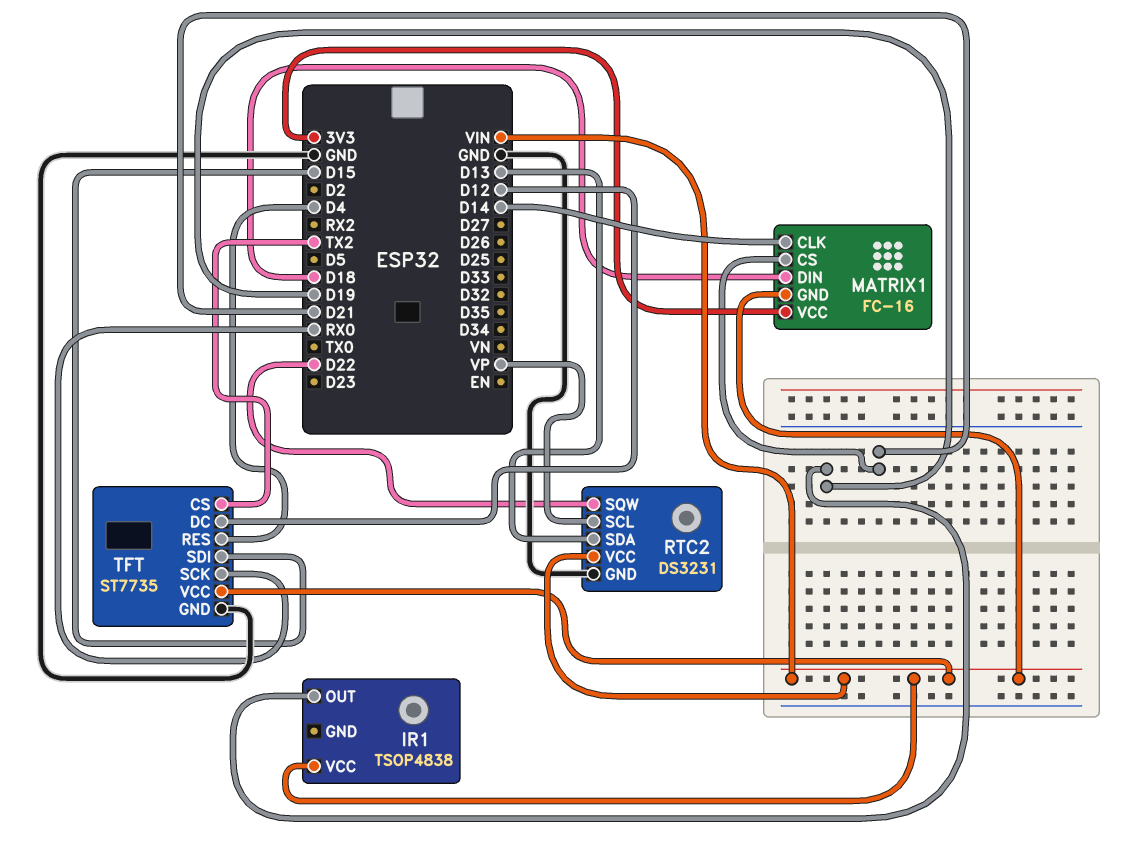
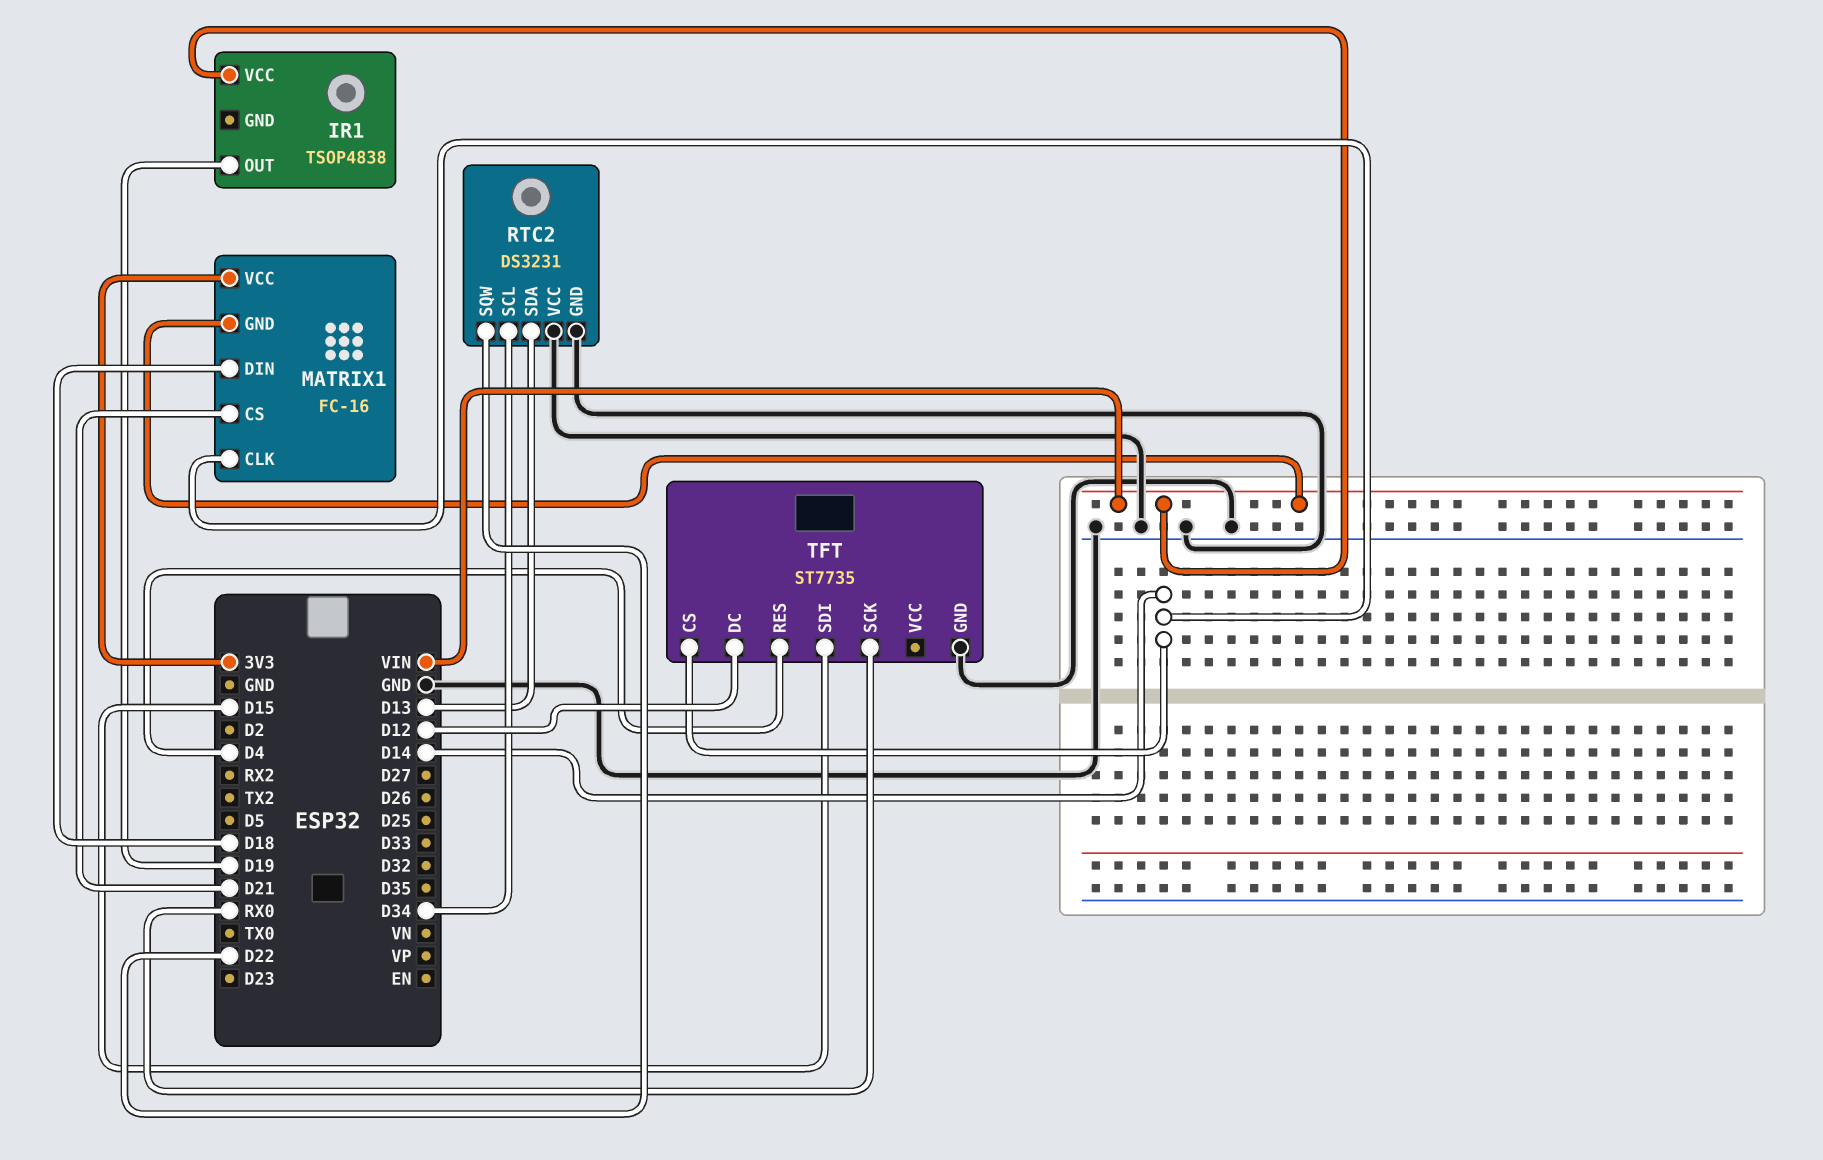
RTC2 pin SCL: VP -> D34
RTC2 pin VCC: VIN -> GND
TFT pin CS: TX2 -> D14
TFT pin VCC: VIN -> none

